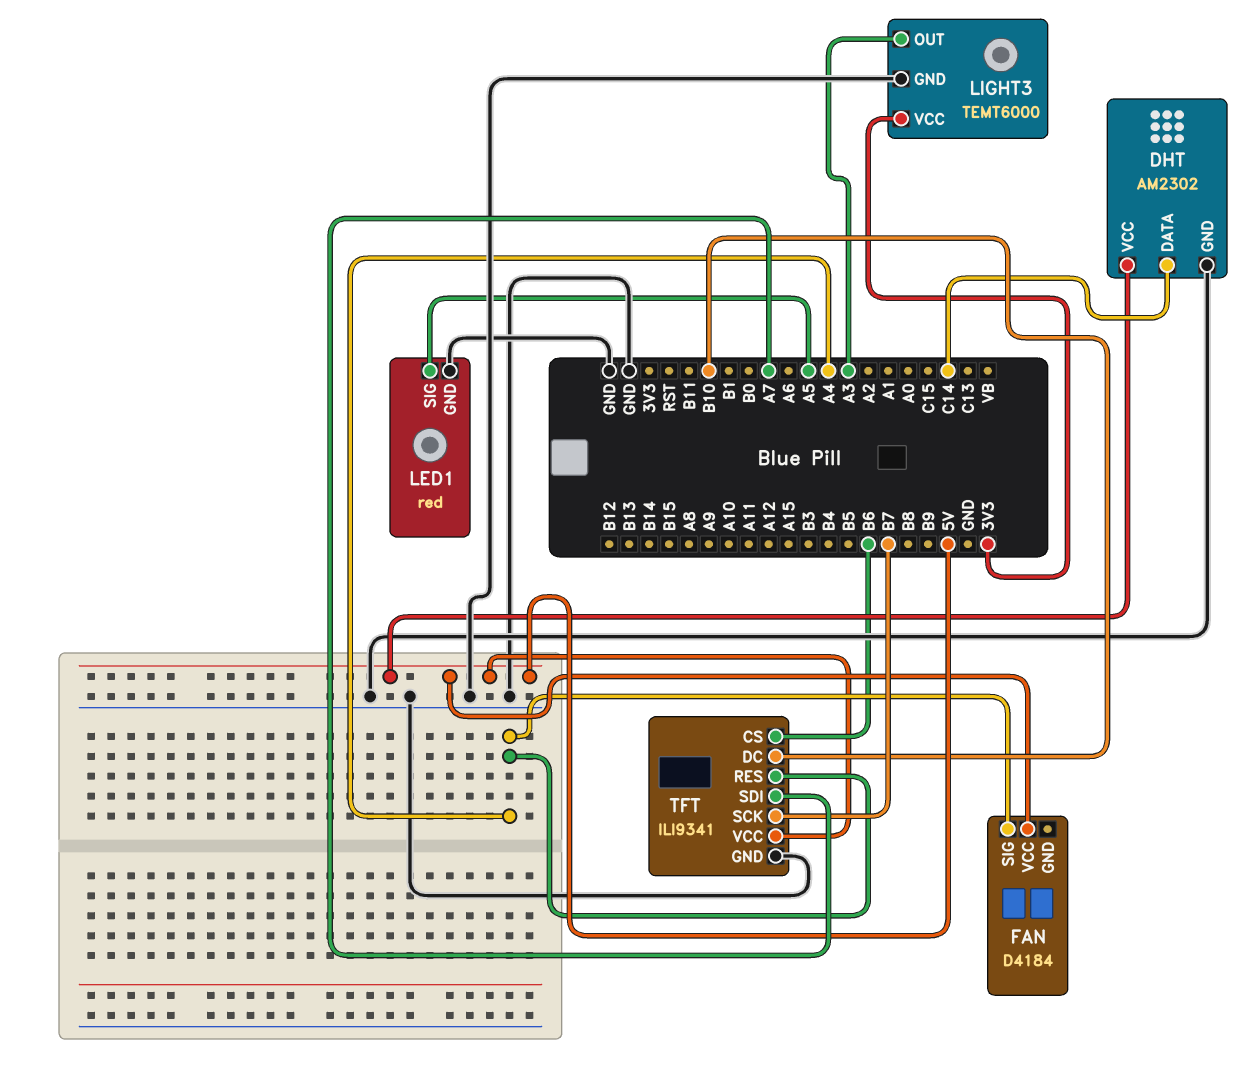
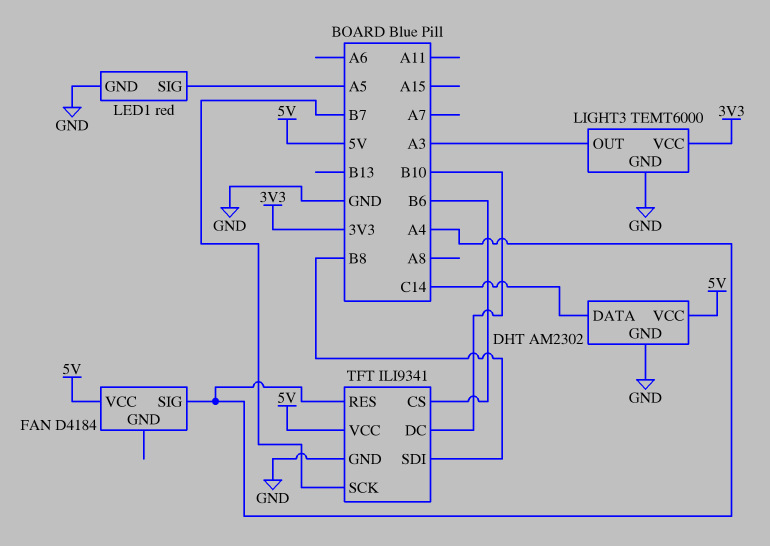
TFT pin SDI: A7 -> B8

